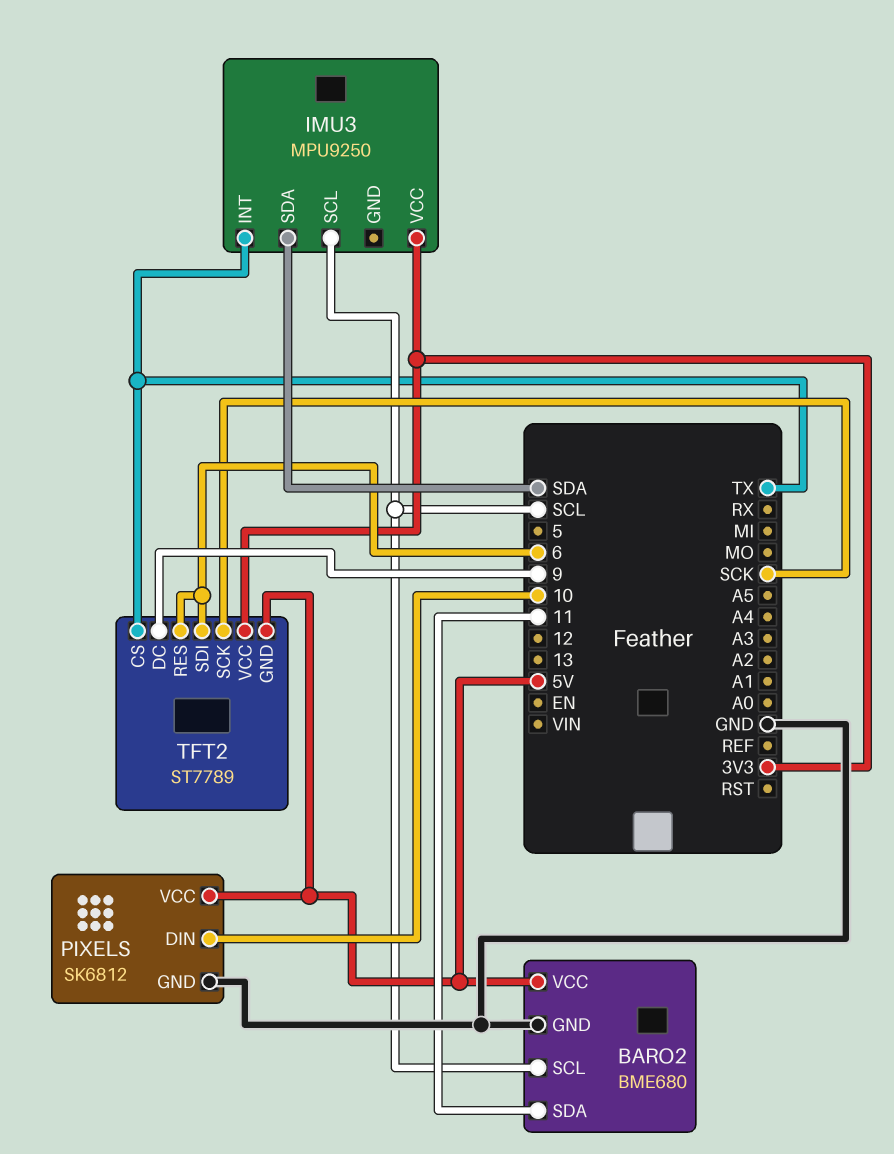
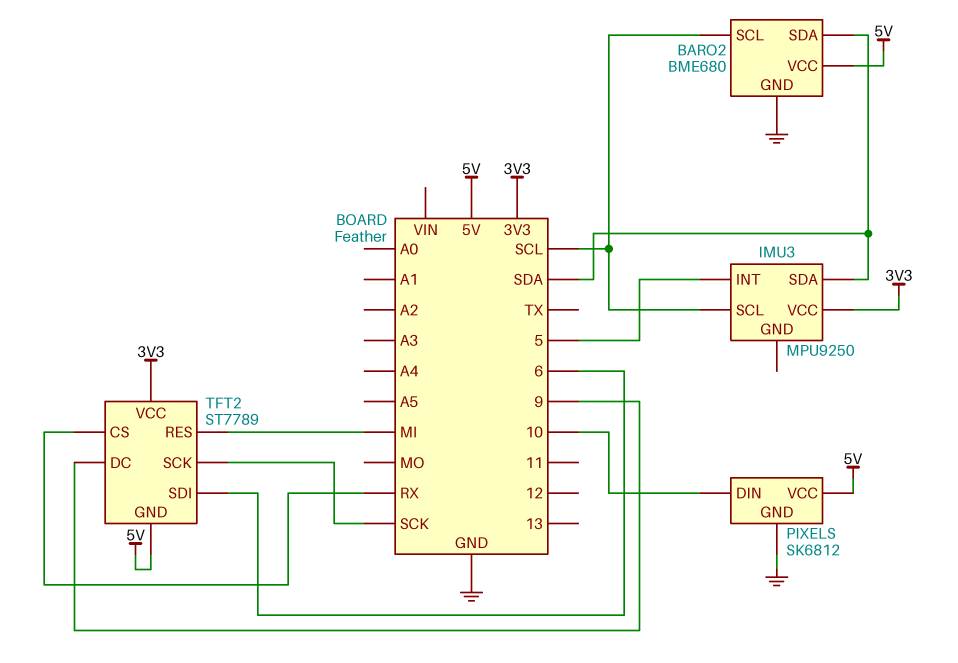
BARO2 pin SDA: 11 -> SDA
IMU3 pin INT: TX -> 5
TFT2 pin CS: TX -> RX
TFT2 pin RES: 6 -> MI

